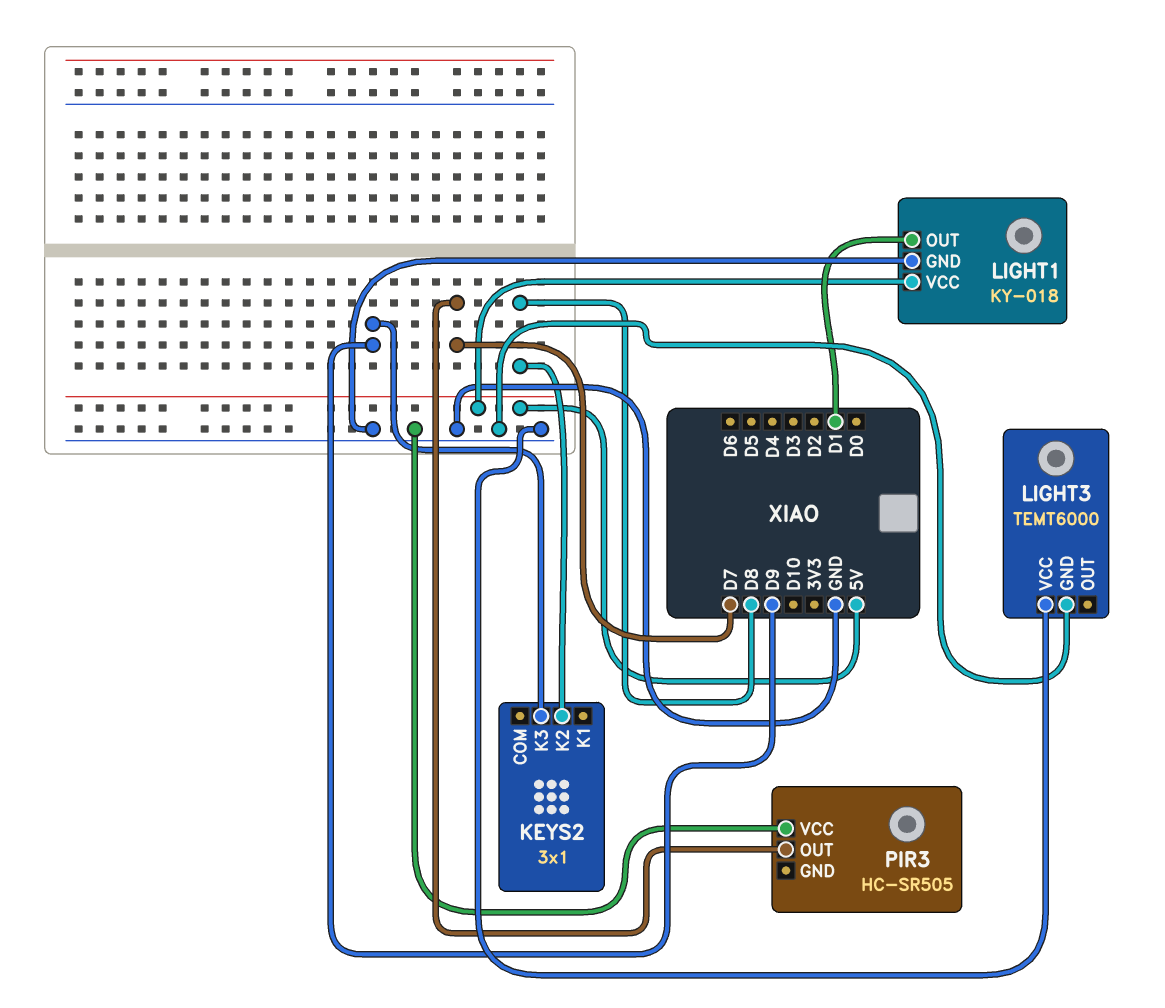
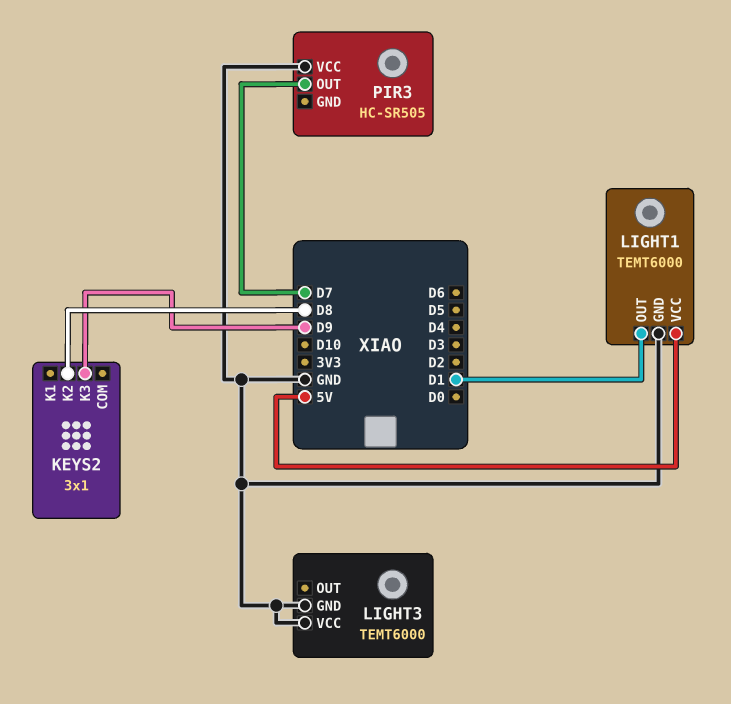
LIGHT1: KY-018 -> TEMT6000

